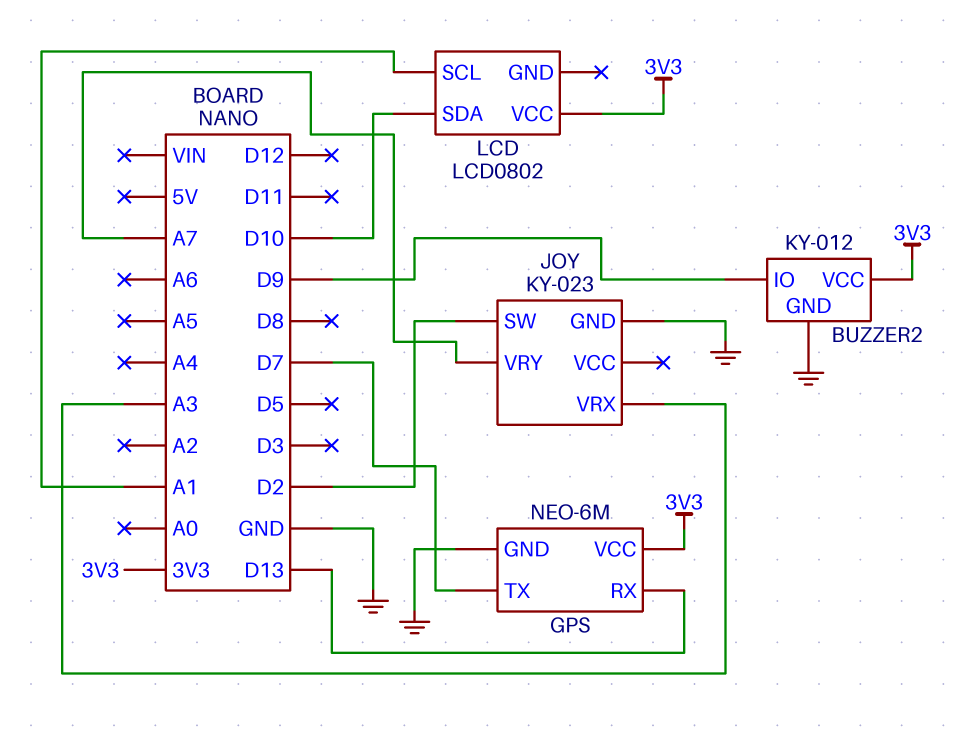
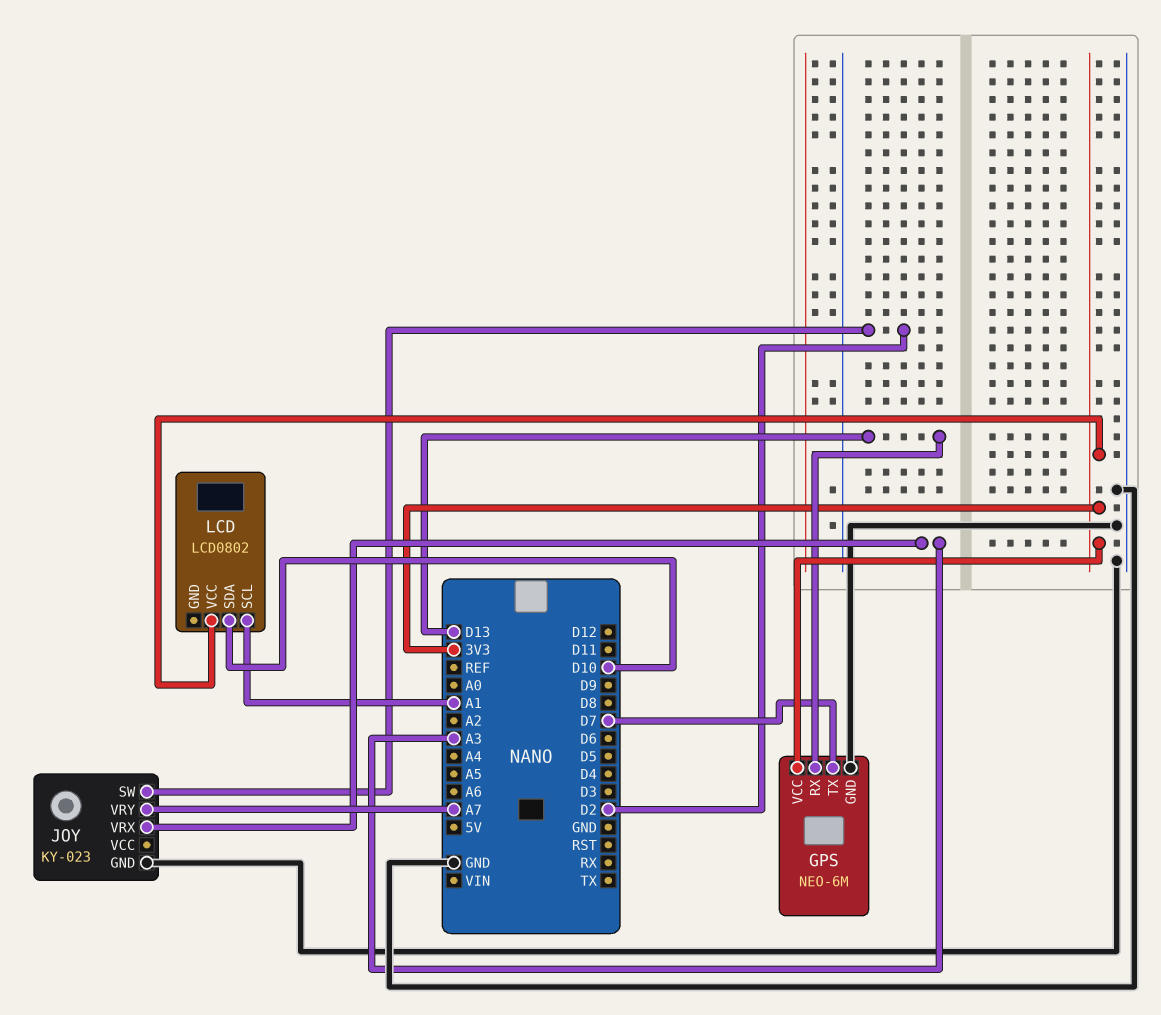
BUZZER2: KY-012 -> none
BUZZER2 pin GND: GND -> none
BUZZER2 pin IO: D9 -> none
BUZZER2 pin VCC: 3V3 -> none

